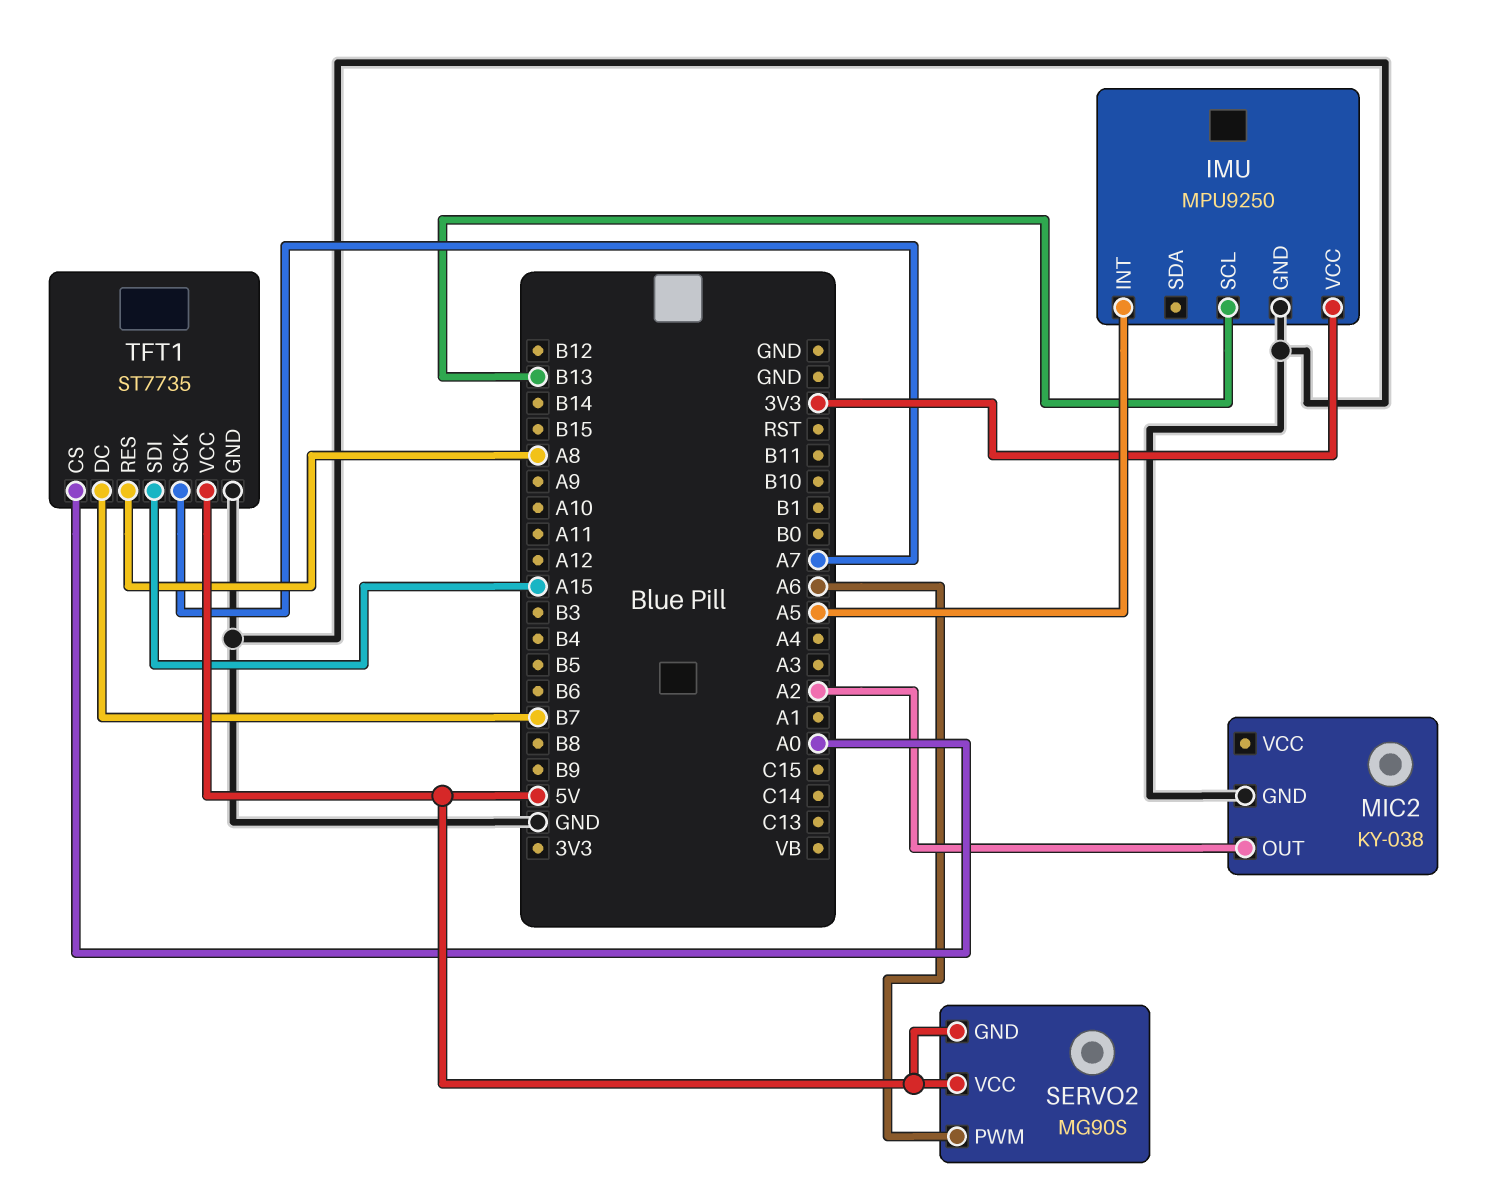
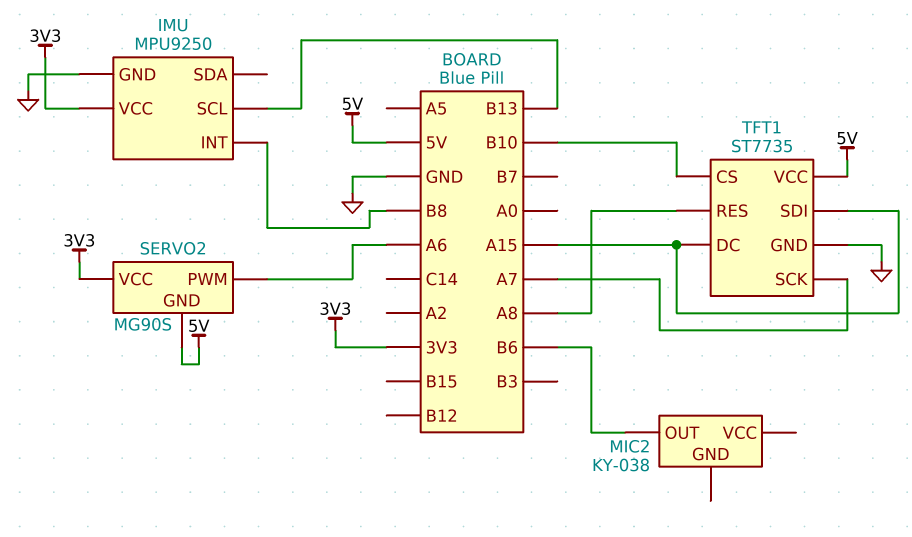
IMU pin INT: A5 -> B8
MIC2 pin GND: GND -> none
MIC2 pin OUT: A2 -> B6
SERVO2 pin VCC: 5V -> 3V3
TFT1 pin CS: A0 -> B10
TFT1 pin DC: B7 -> A15

